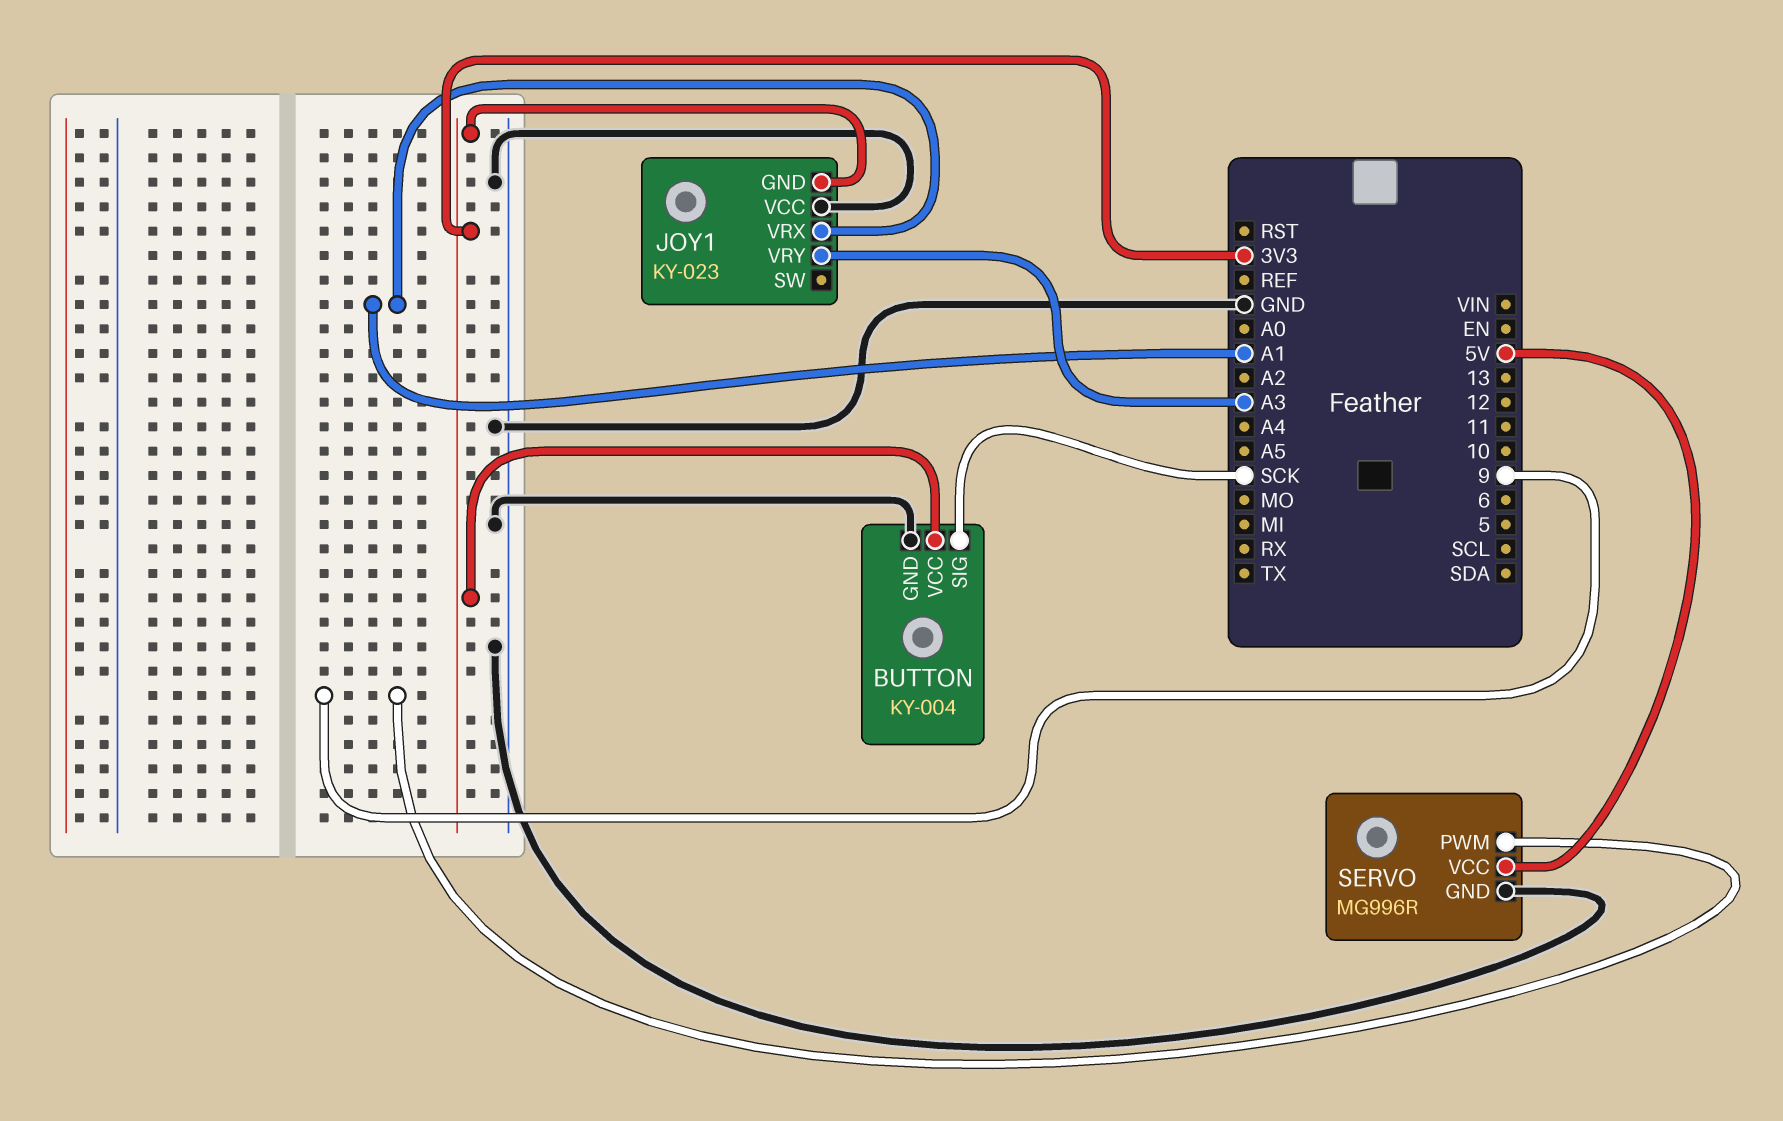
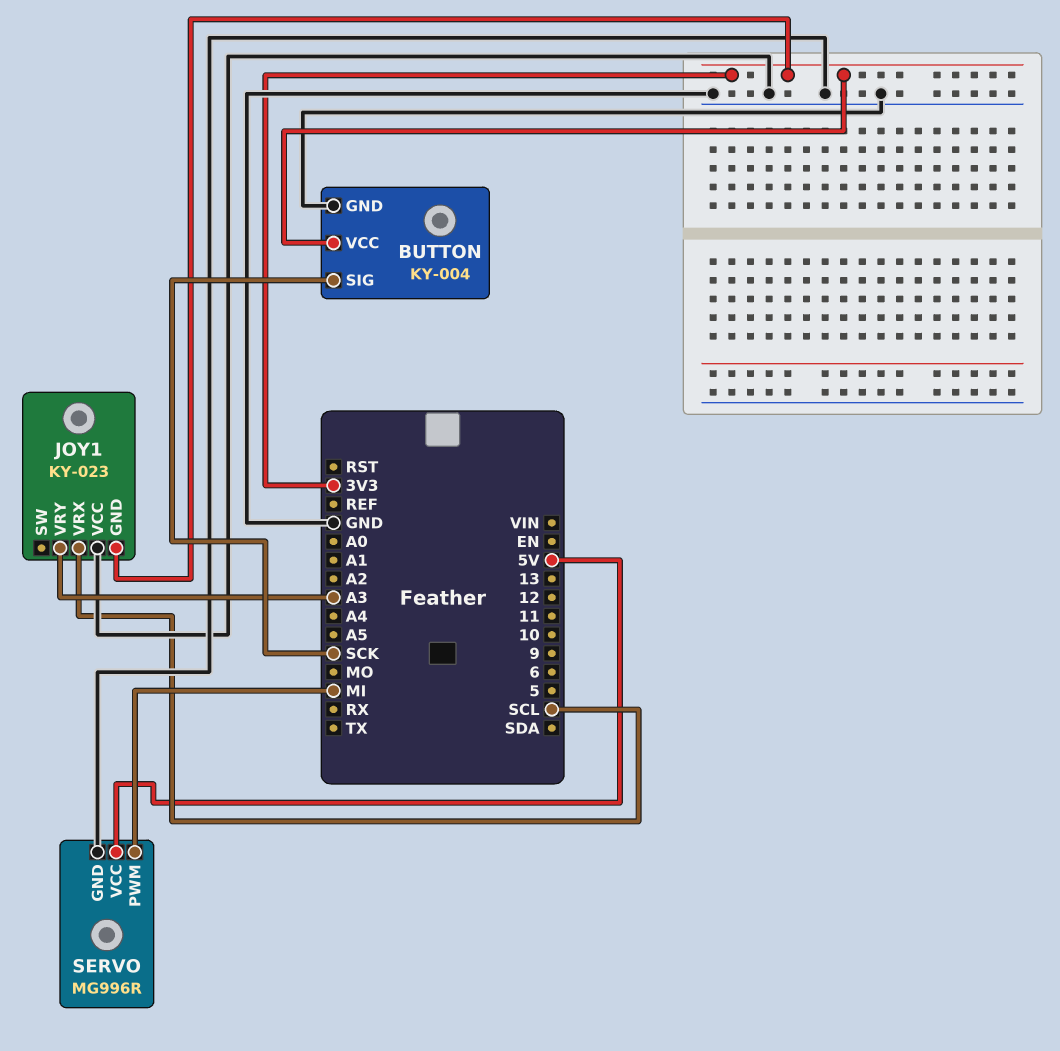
JOY1 pin VRX: A1 -> SCL
SERVO pin PWM: 9 -> MI

